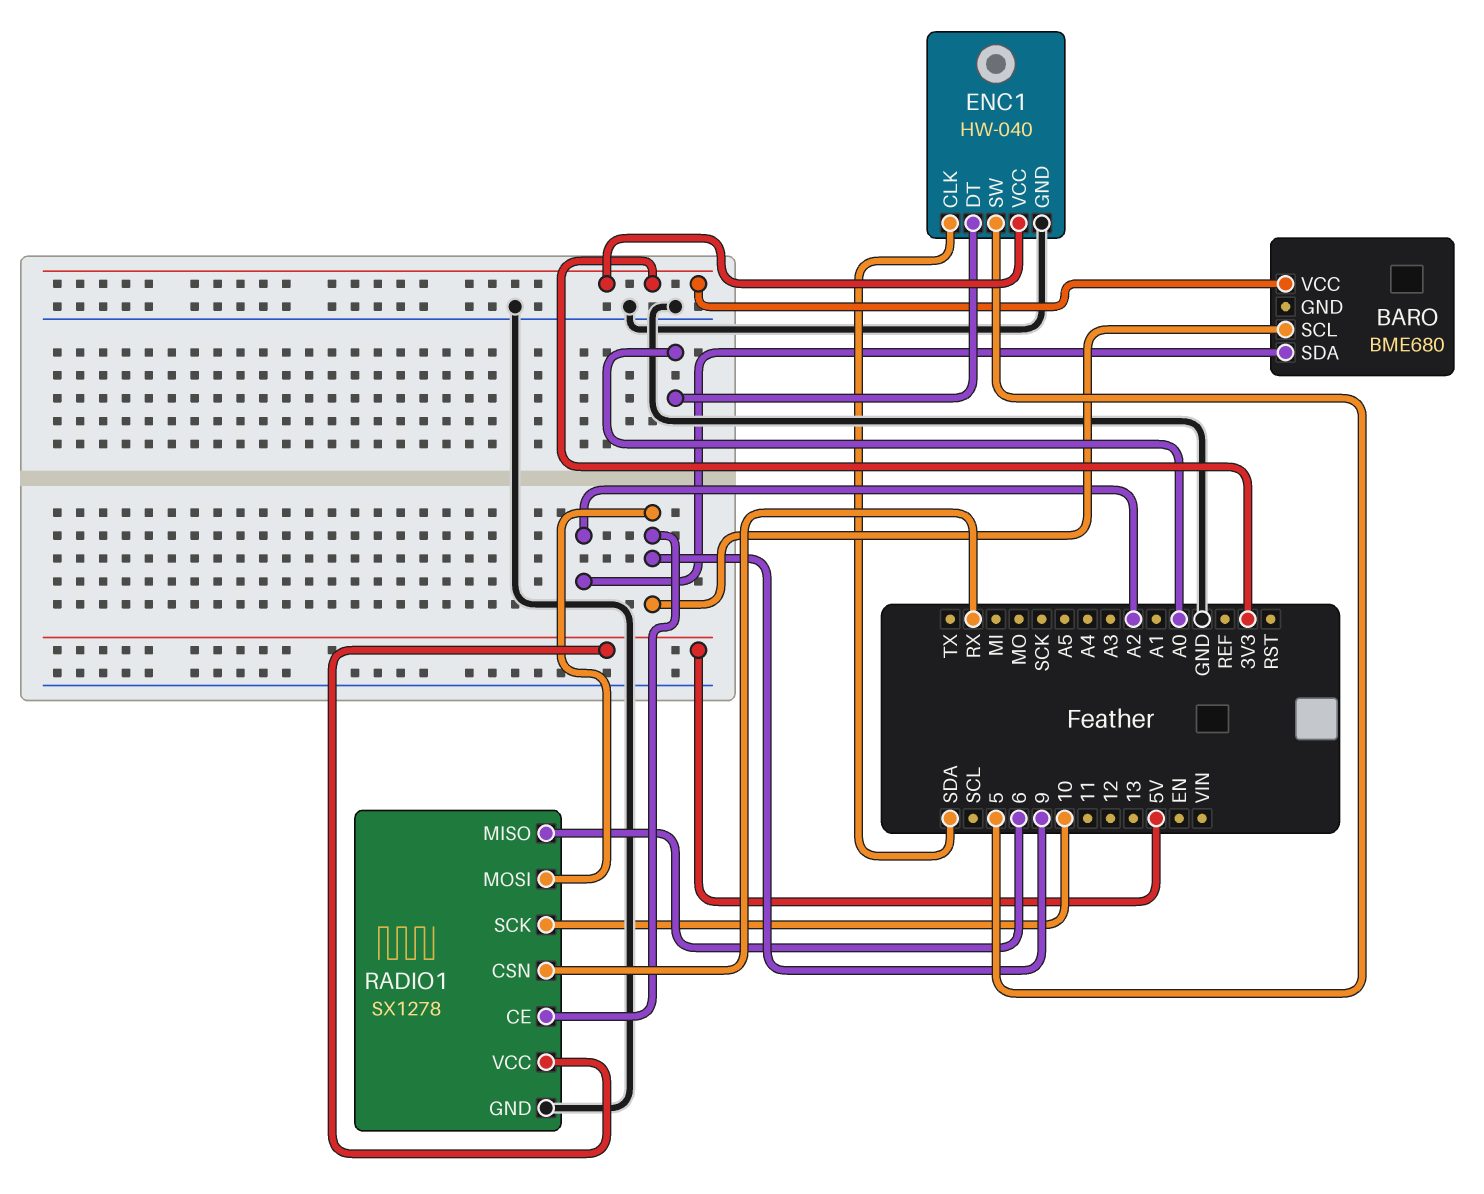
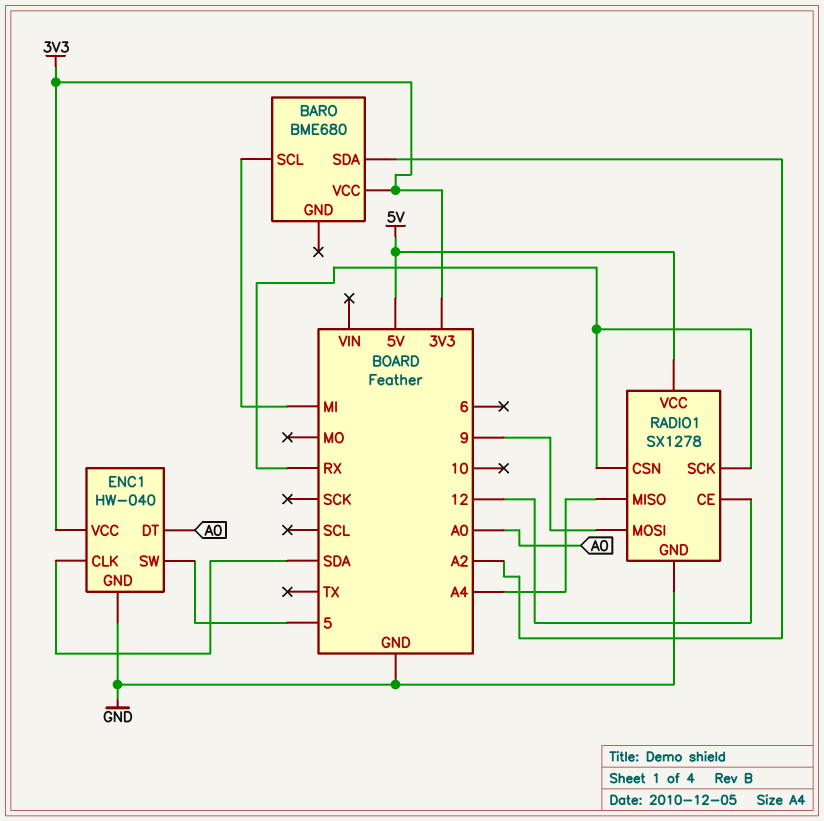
BARO pin SCL: 9 -> MI
RADIO1 pin CE: 9 -> 12
RADIO1 pin MISO: 6 -> A4
RADIO1 pin SCK: 10 -> RX

